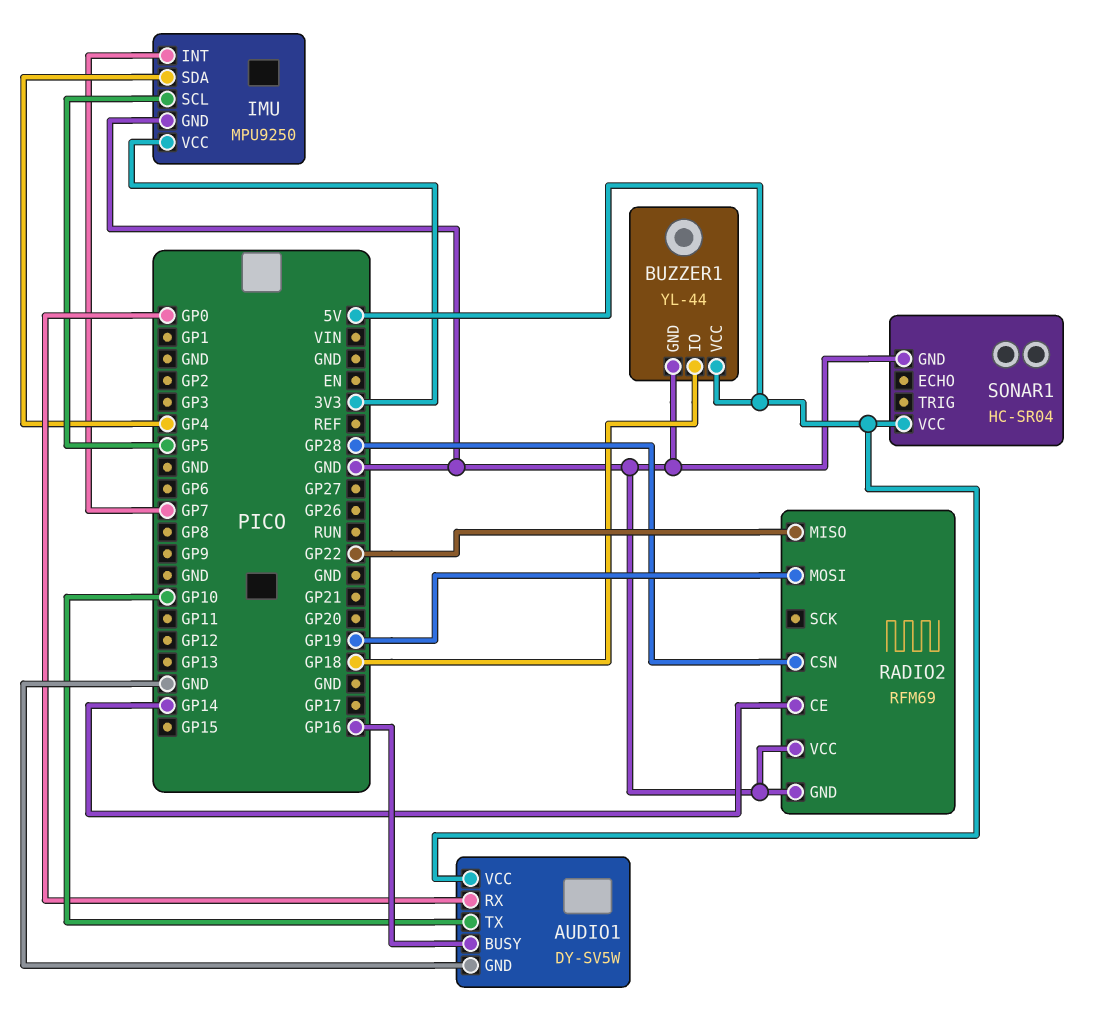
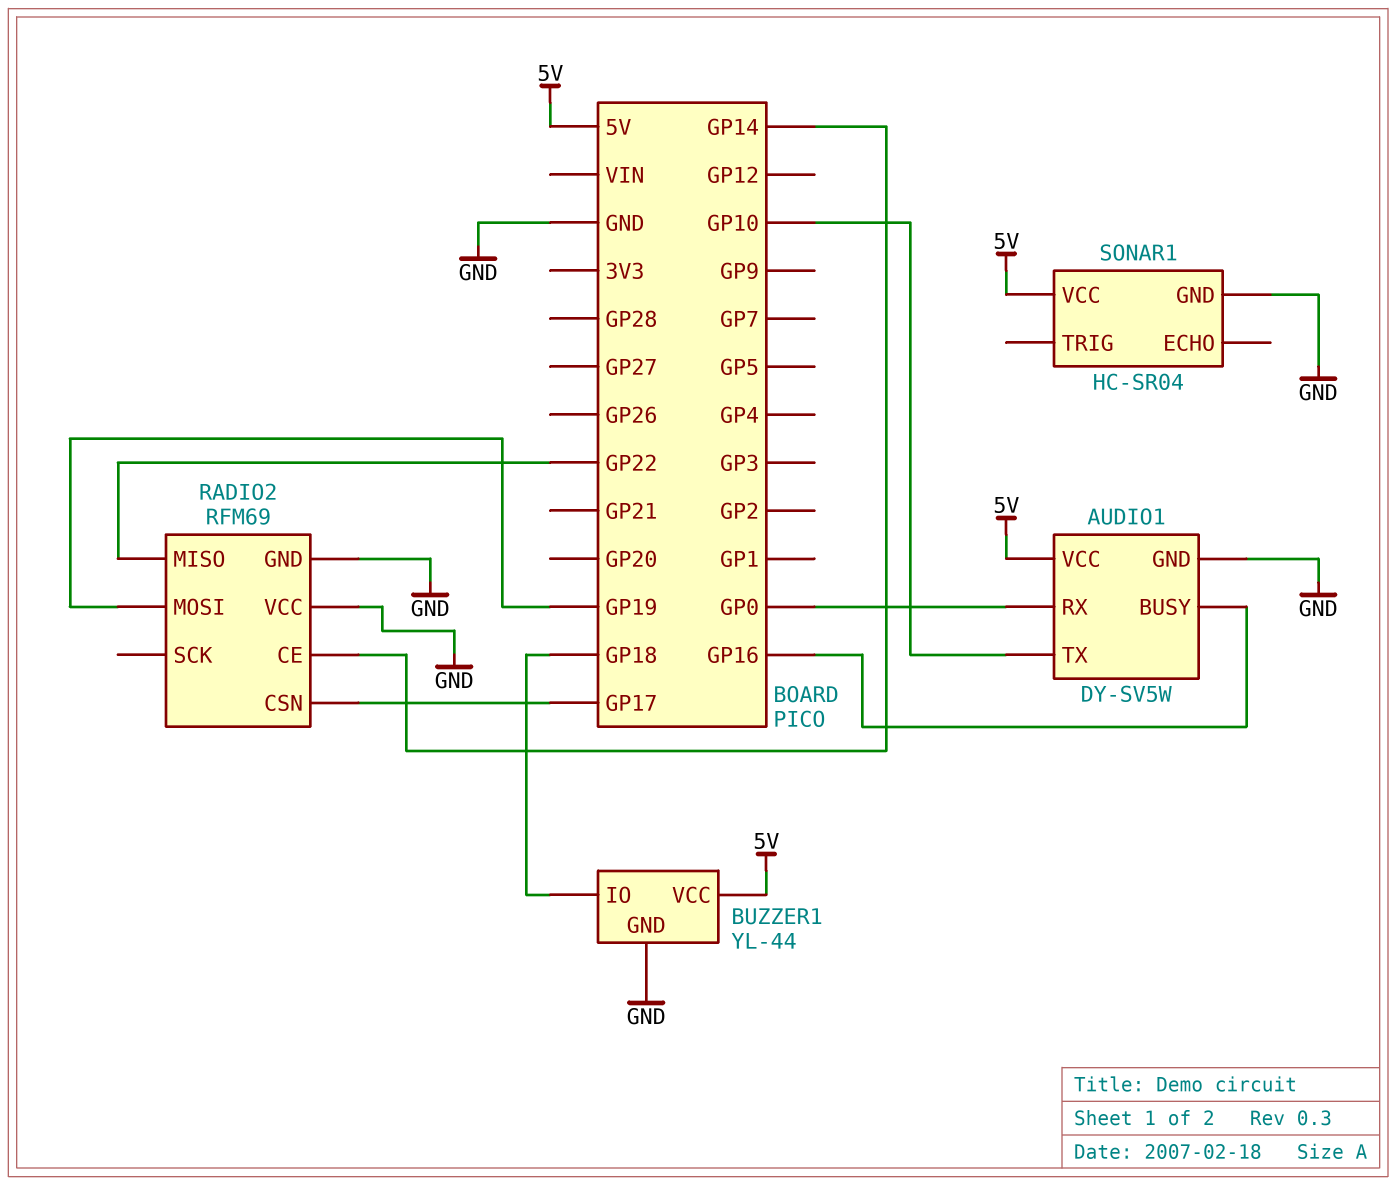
IMU: MPU9250 -> none
IMU pin GND: GND -> none
IMU pin INT: GP7 -> none
IMU pin SCL: GP5 -> none
IMU pin SDA: GP4 -> none
IMU pin VCC: 3V3 -> none
RADIO2 pin CSN: GP28 -> GP17

